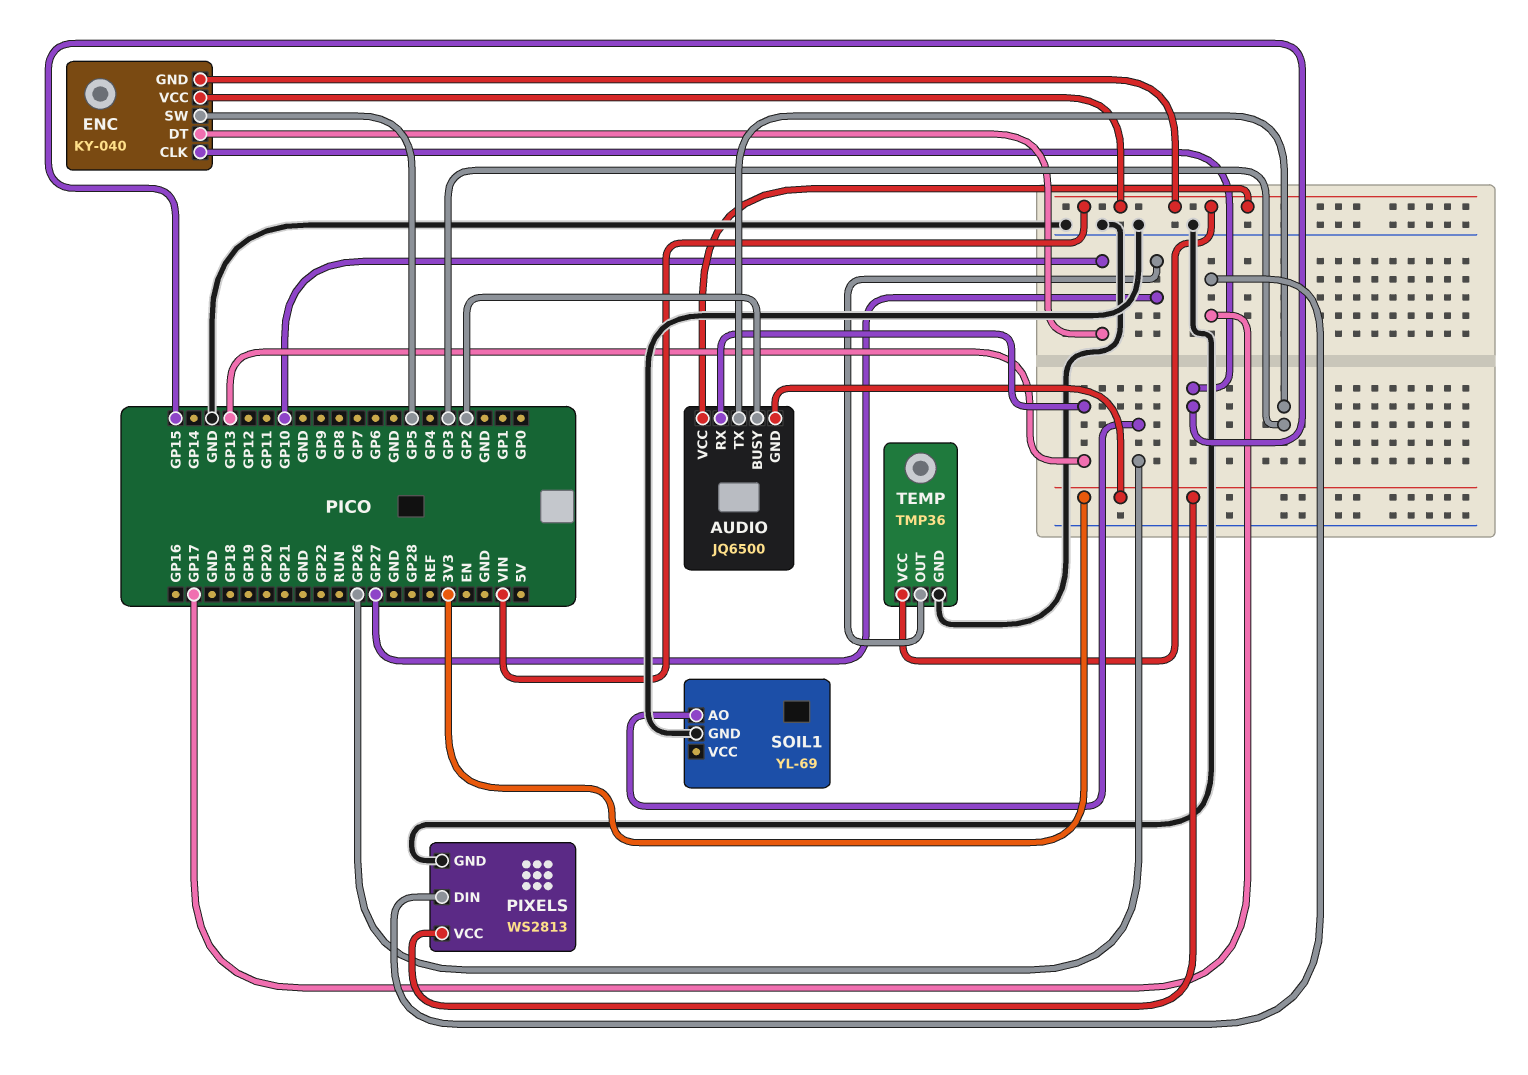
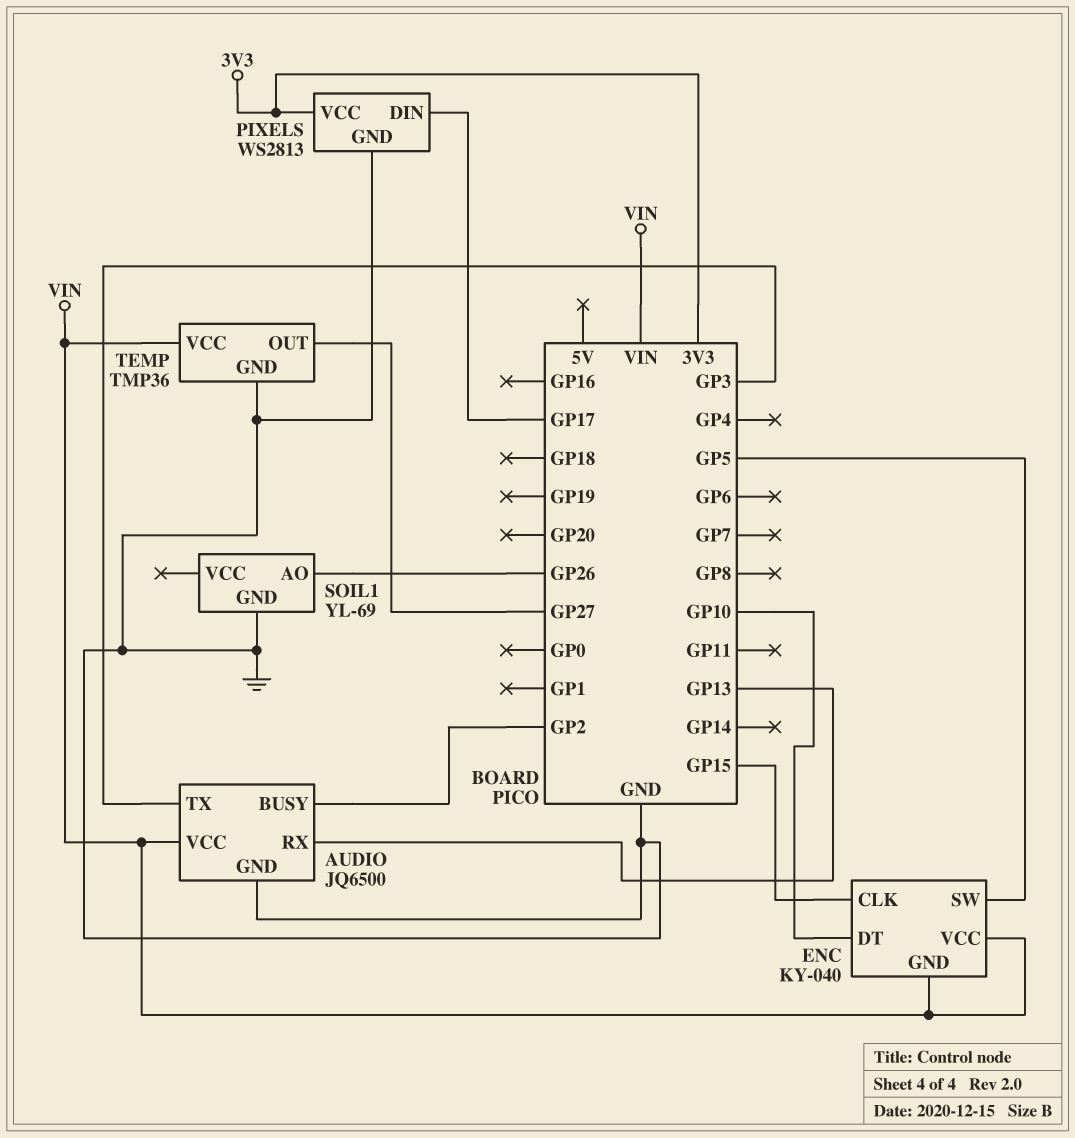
AUDIO pin GND: 3V3 -> GND

